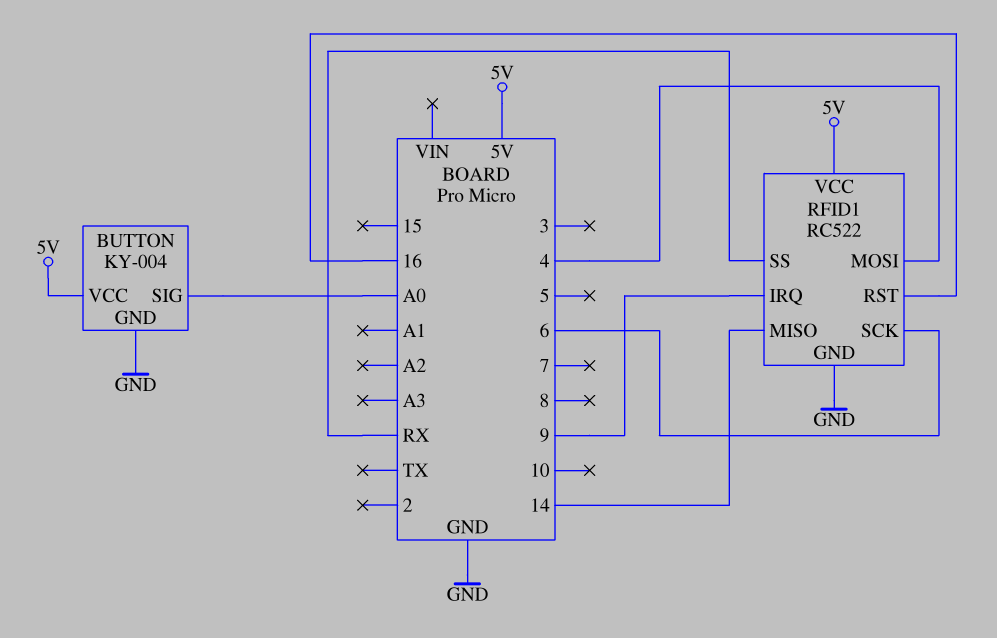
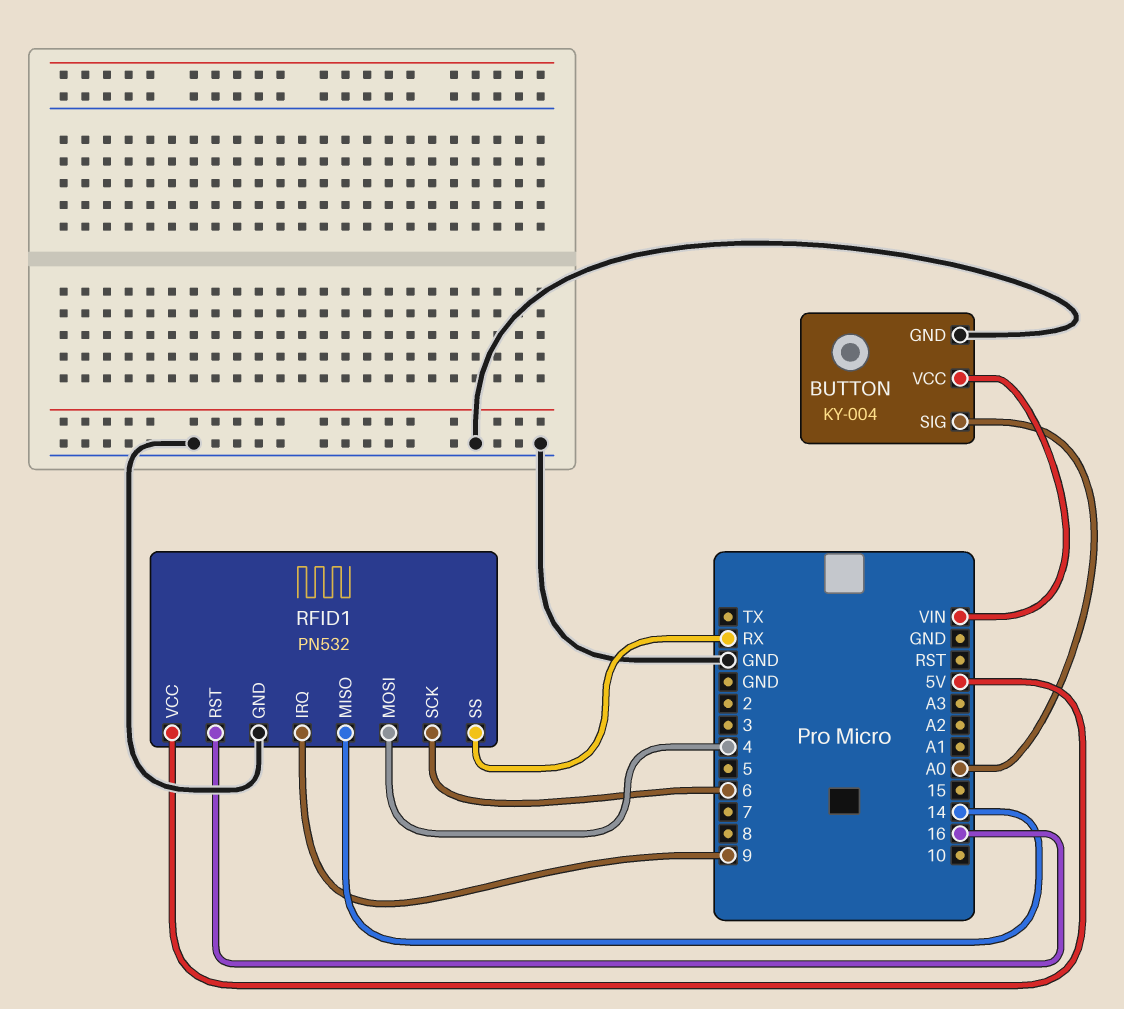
BUTTON pin VCC: 5V -> VIN
RFID1: RC522 -> PN532

